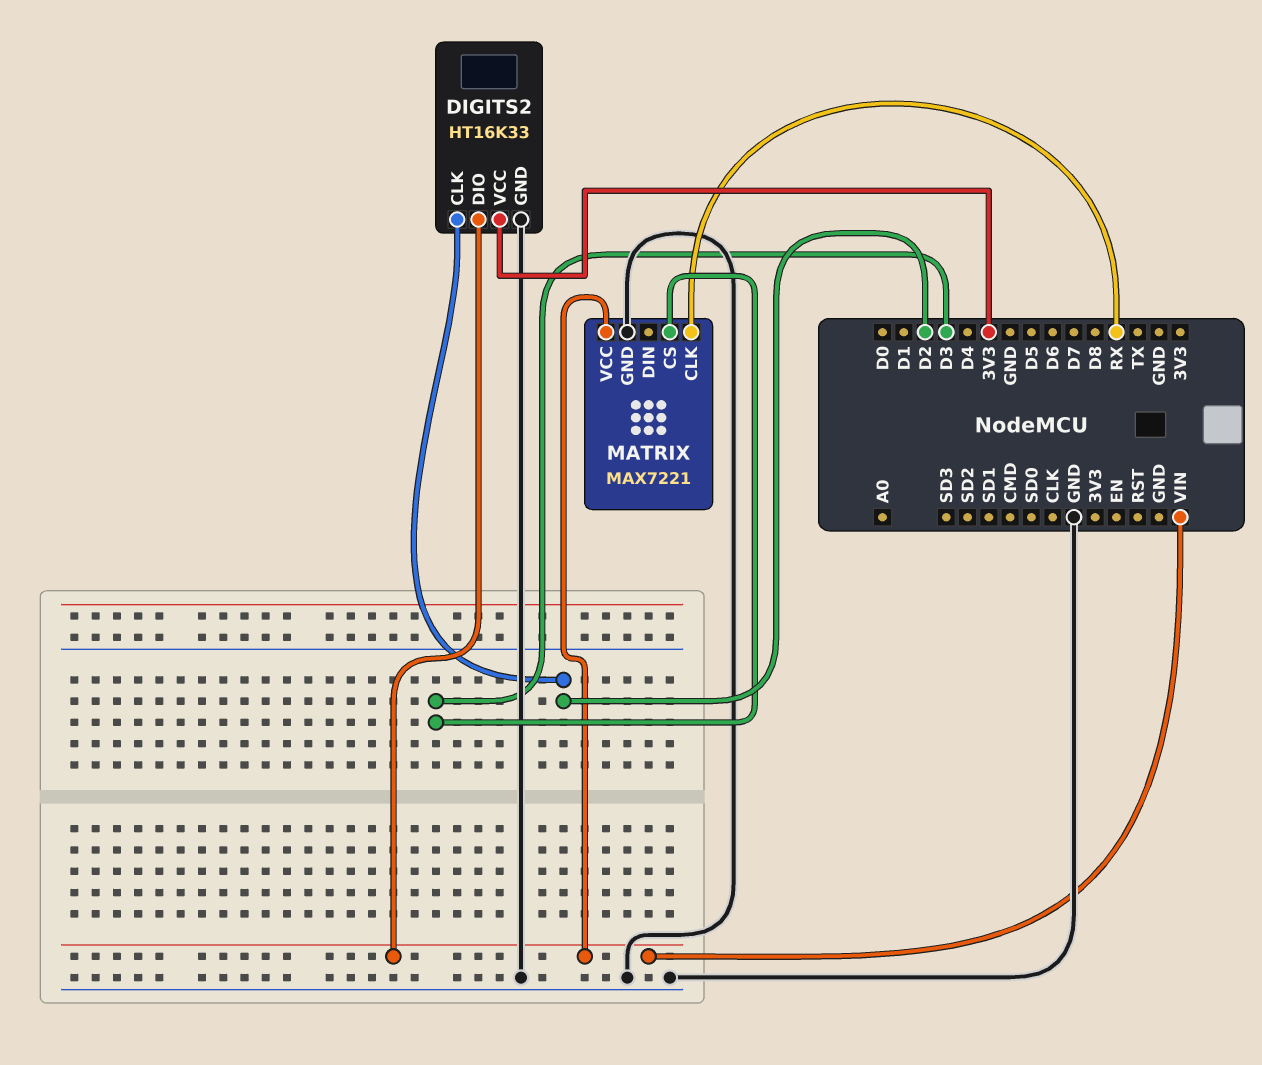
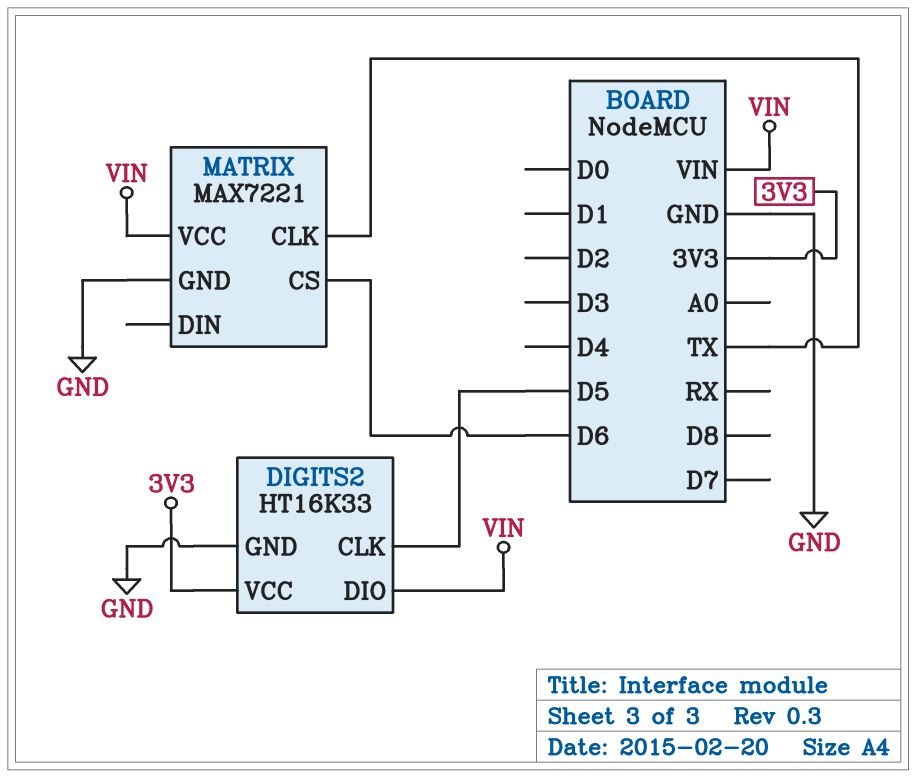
DIGITS2 pin CLK: D2 -> D5
MATRIX pin CLK: RX -> TX
MATRIX pin CS: D3 -> D6

